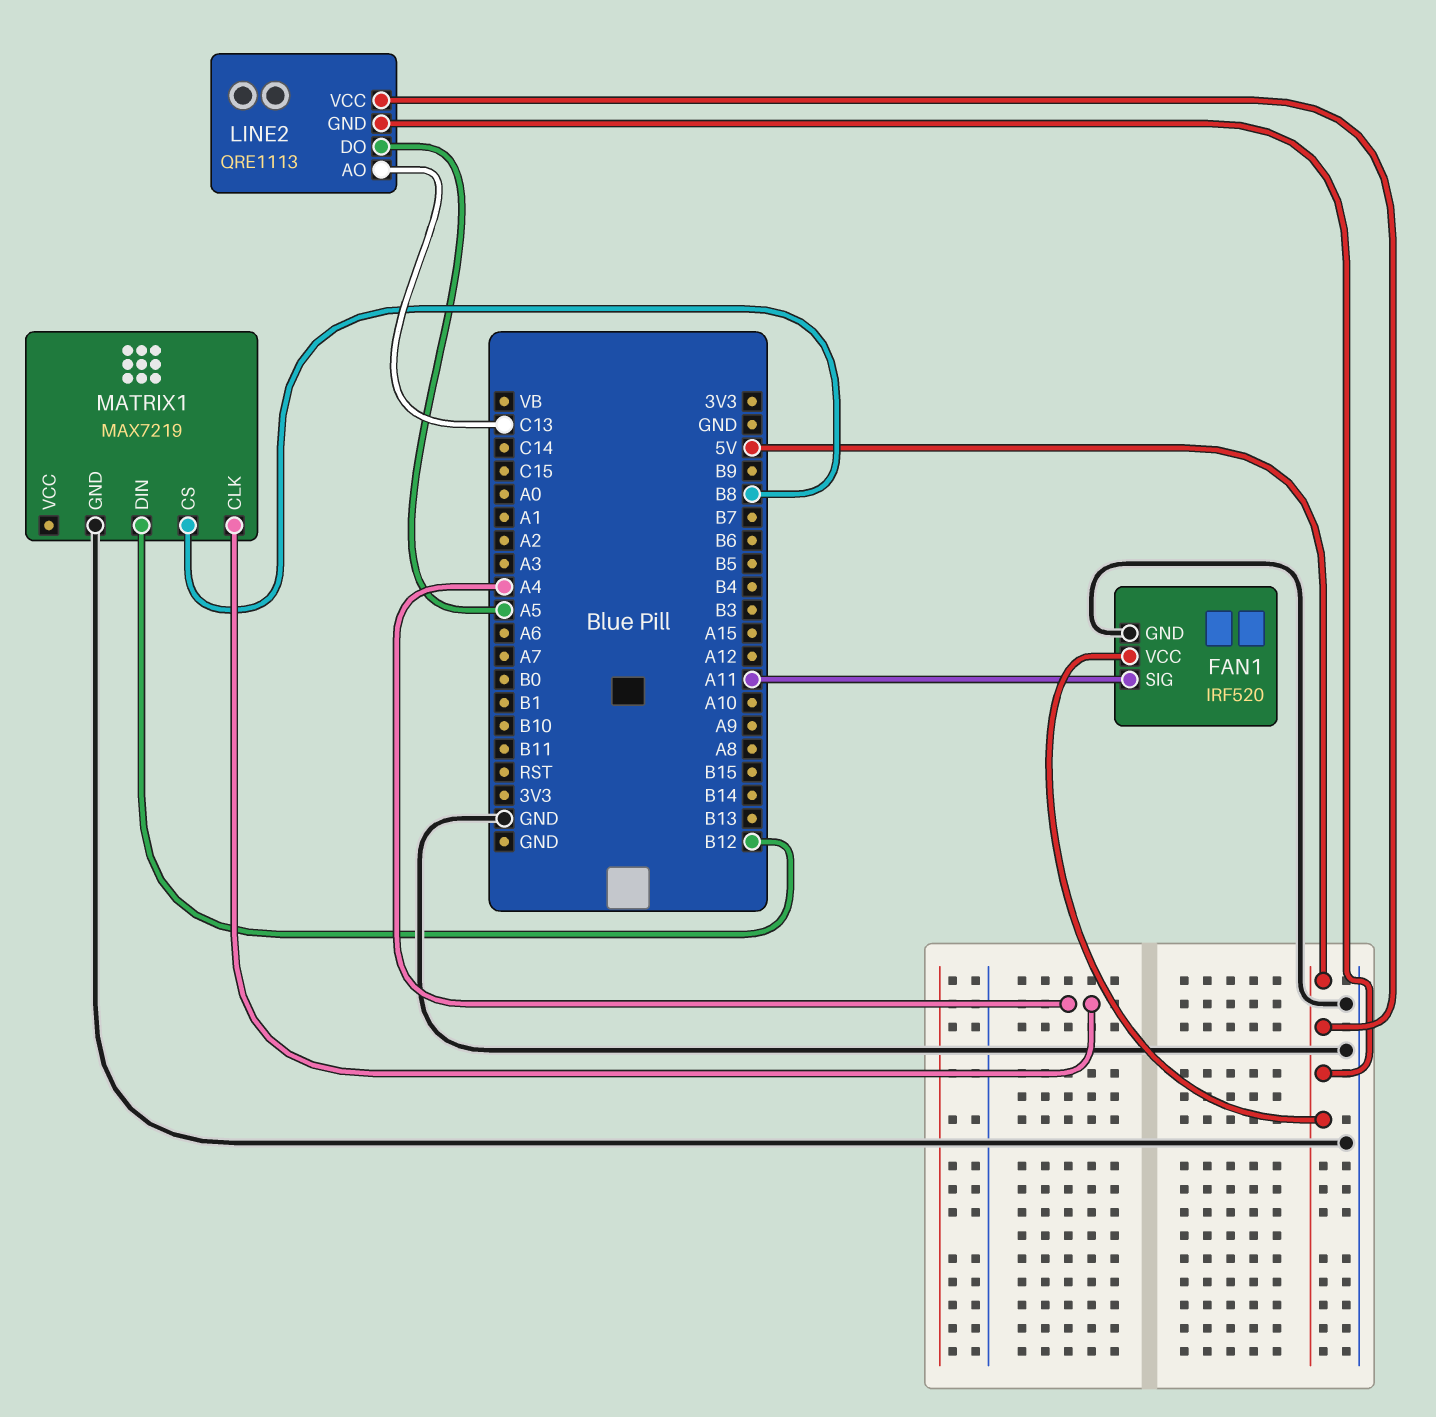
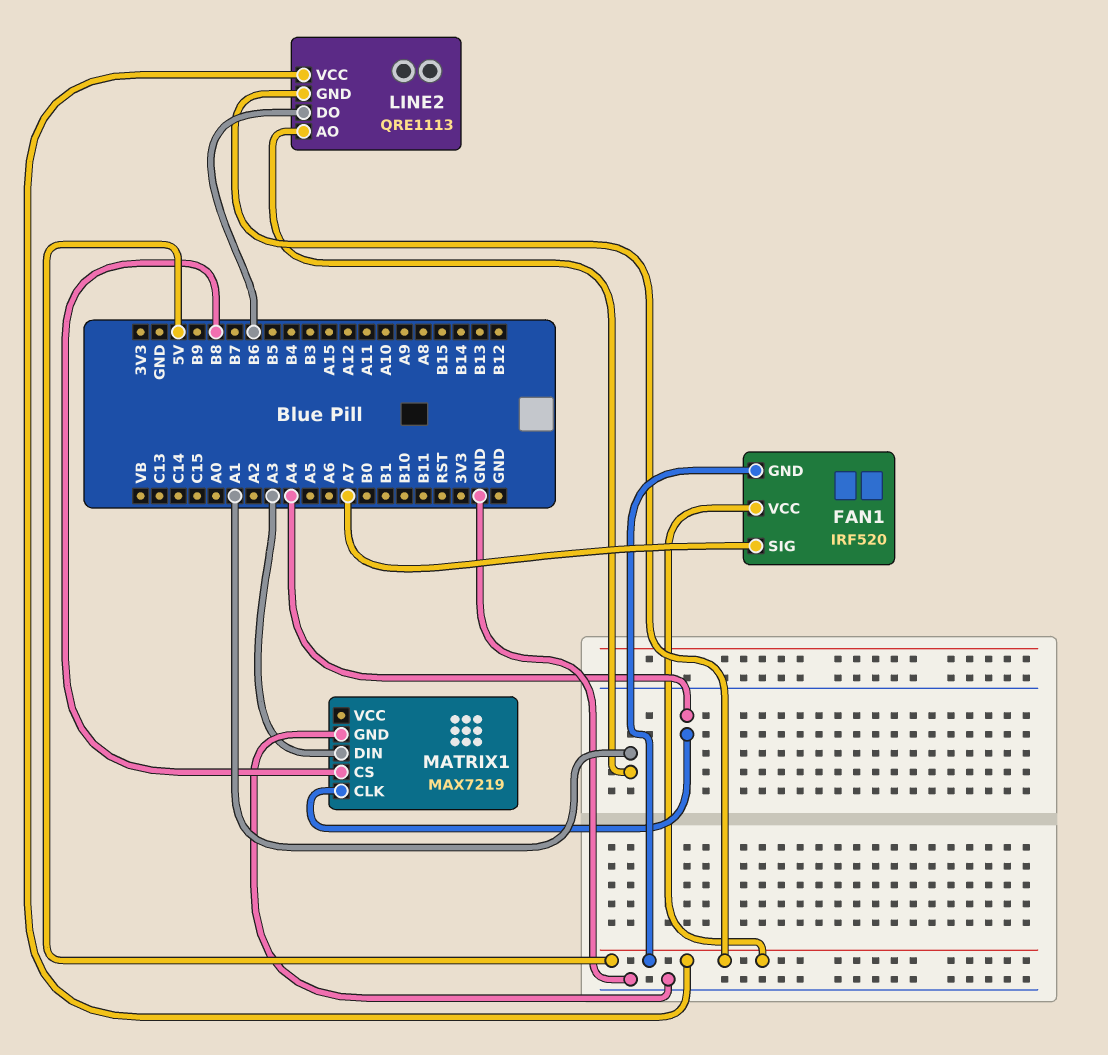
FAN1 pin GND: GND -> 5V
FAN1 pin SIG: A11 -> A7
LINE2 pin AO: C13 -> A1
LINE2 pin DO: A5 -> B6
MATRIX1 pin DIN: B12 -> A3

